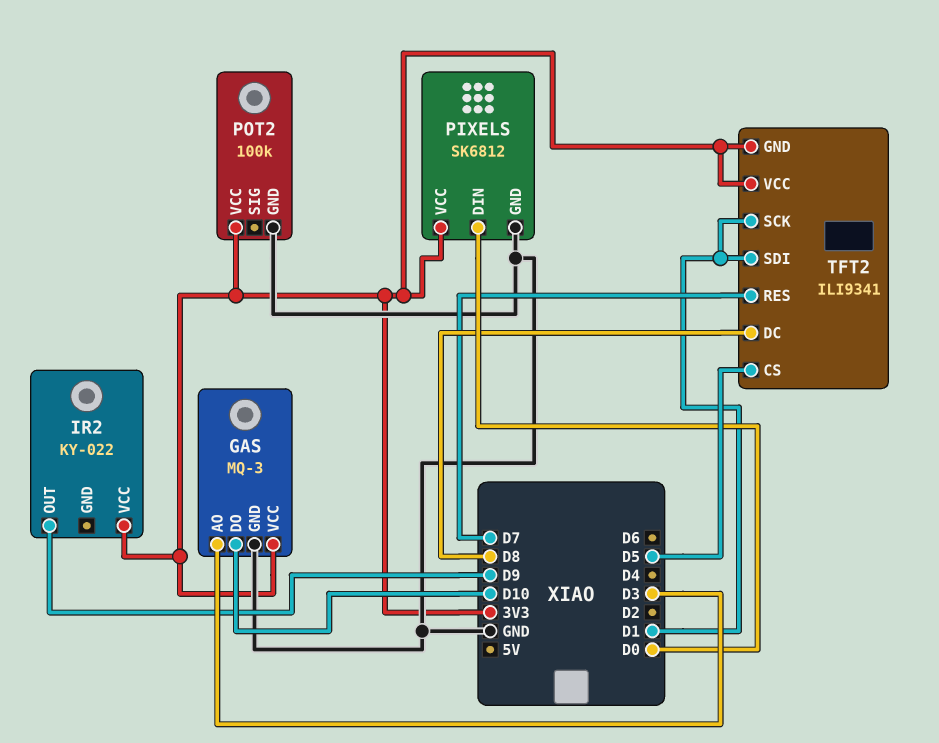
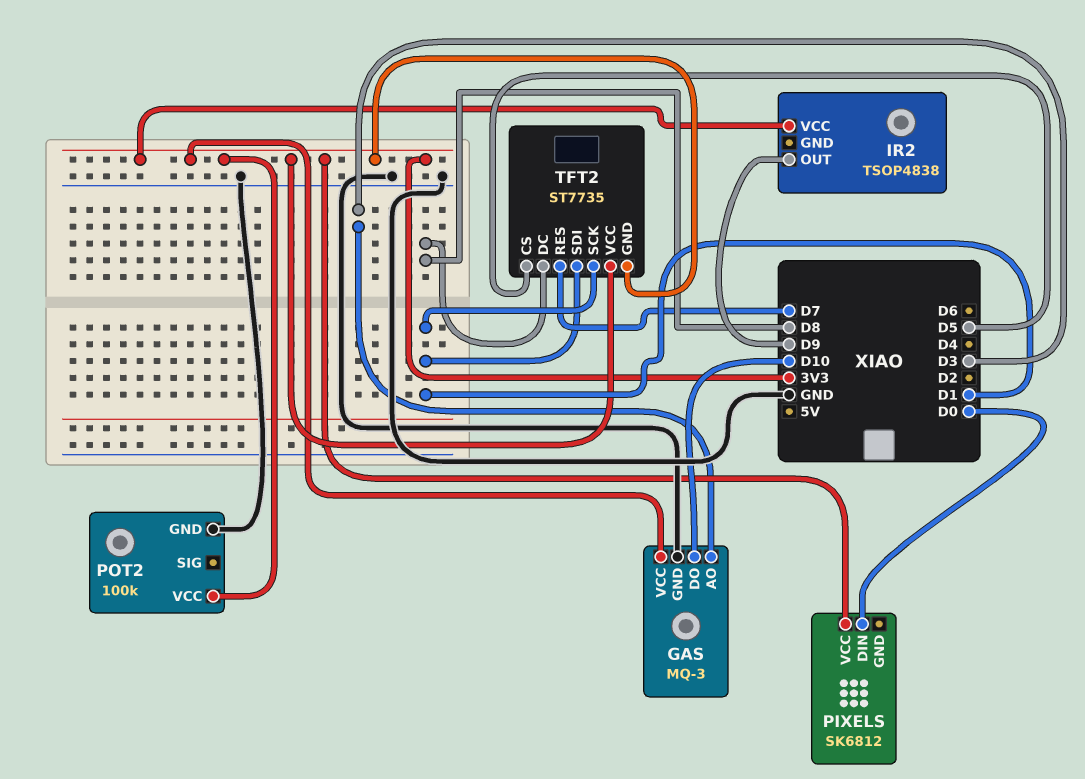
IR2: KY-022 -> TSOP4838
PIXELS pin GND: GND -> none
TFT2: ILI9341 -> ST7735

